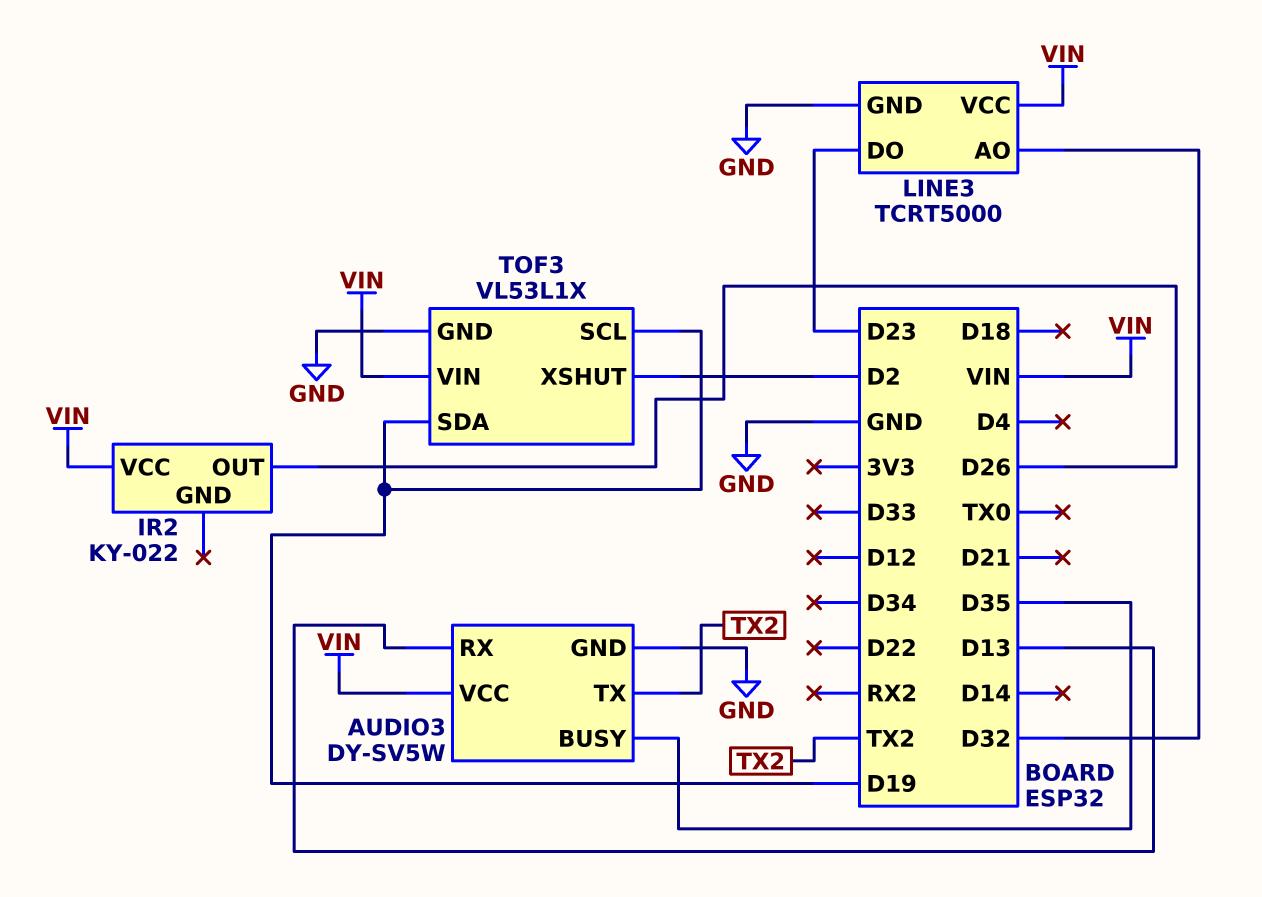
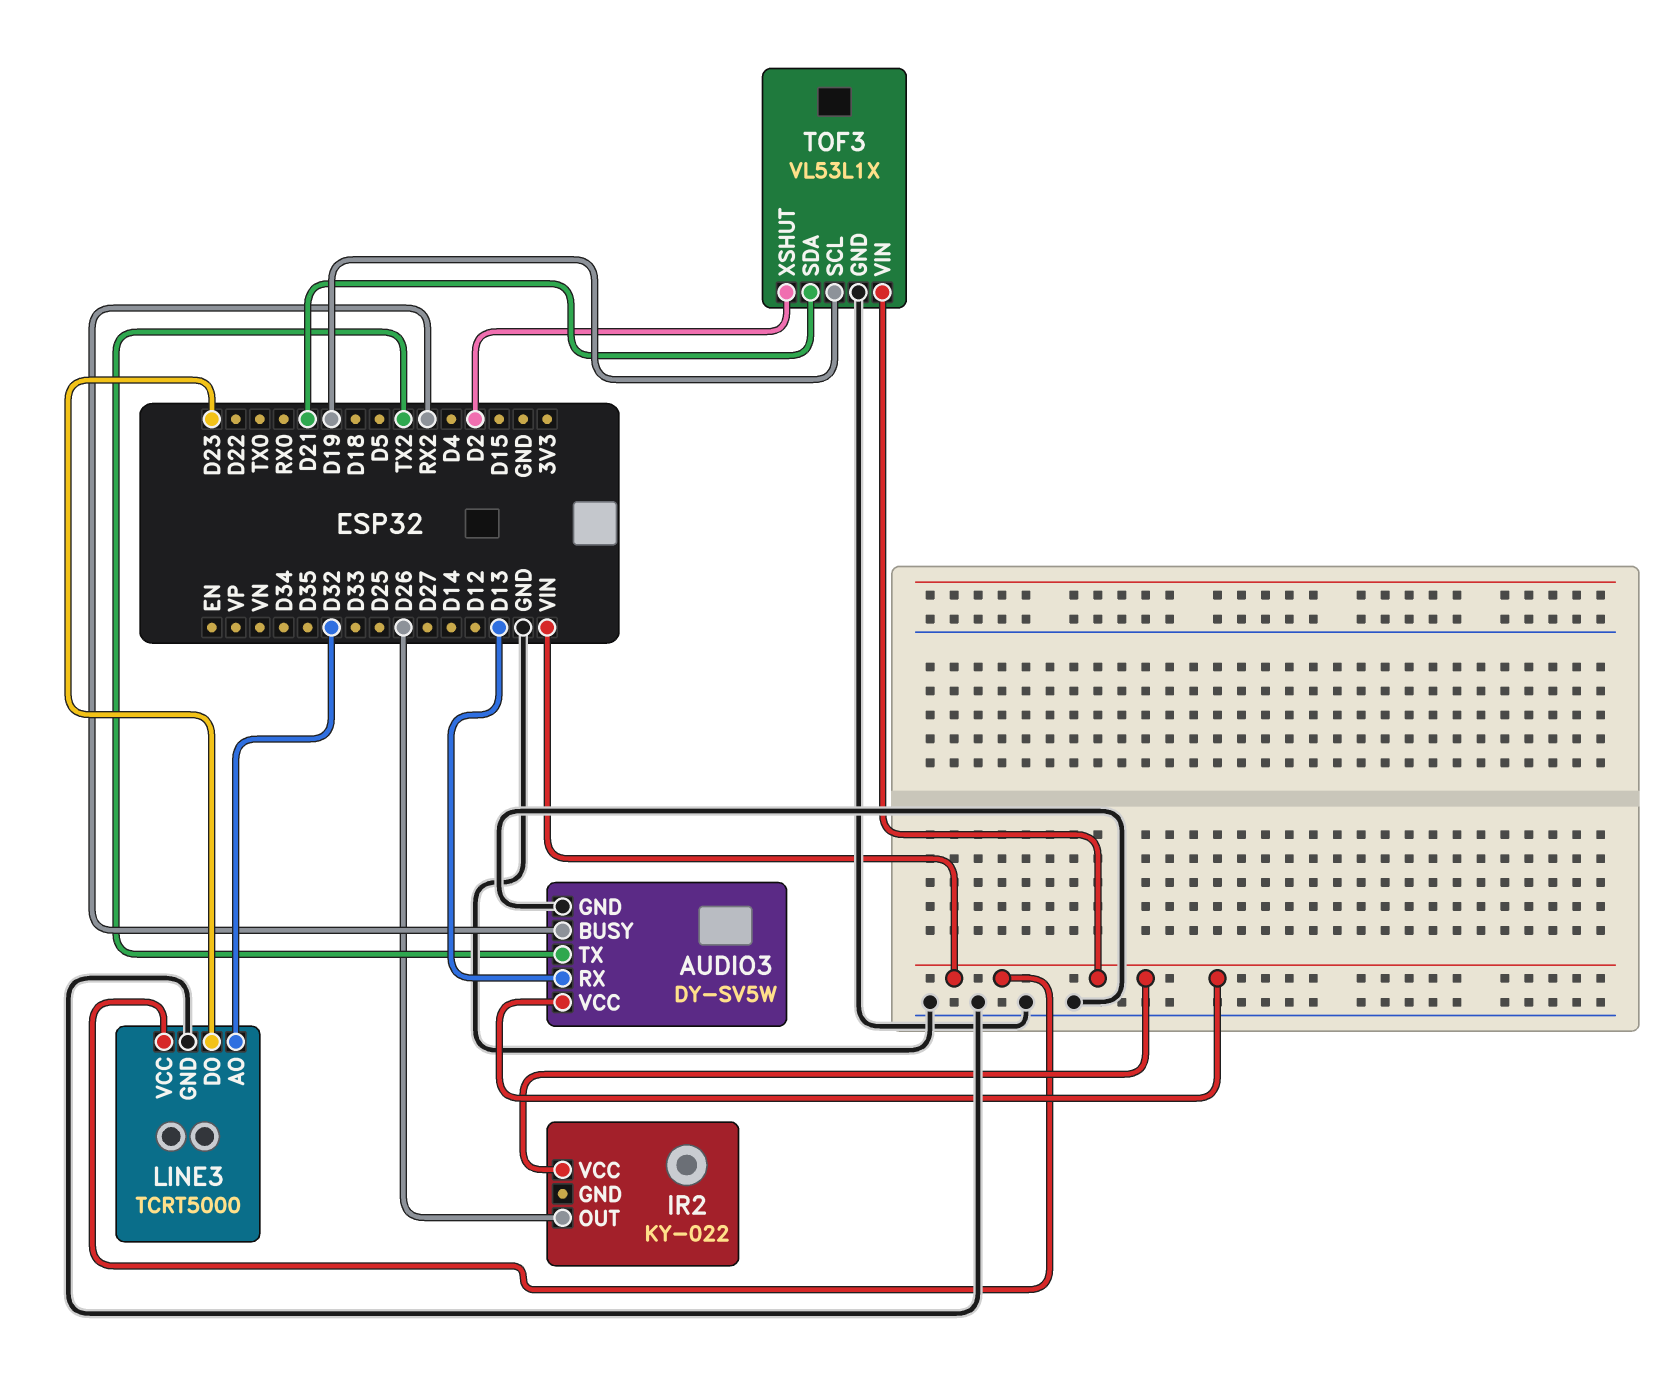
AUDIO3 pin BUSY: D35 -> RX2
TOF3 pin SDA: D19 -> D21

